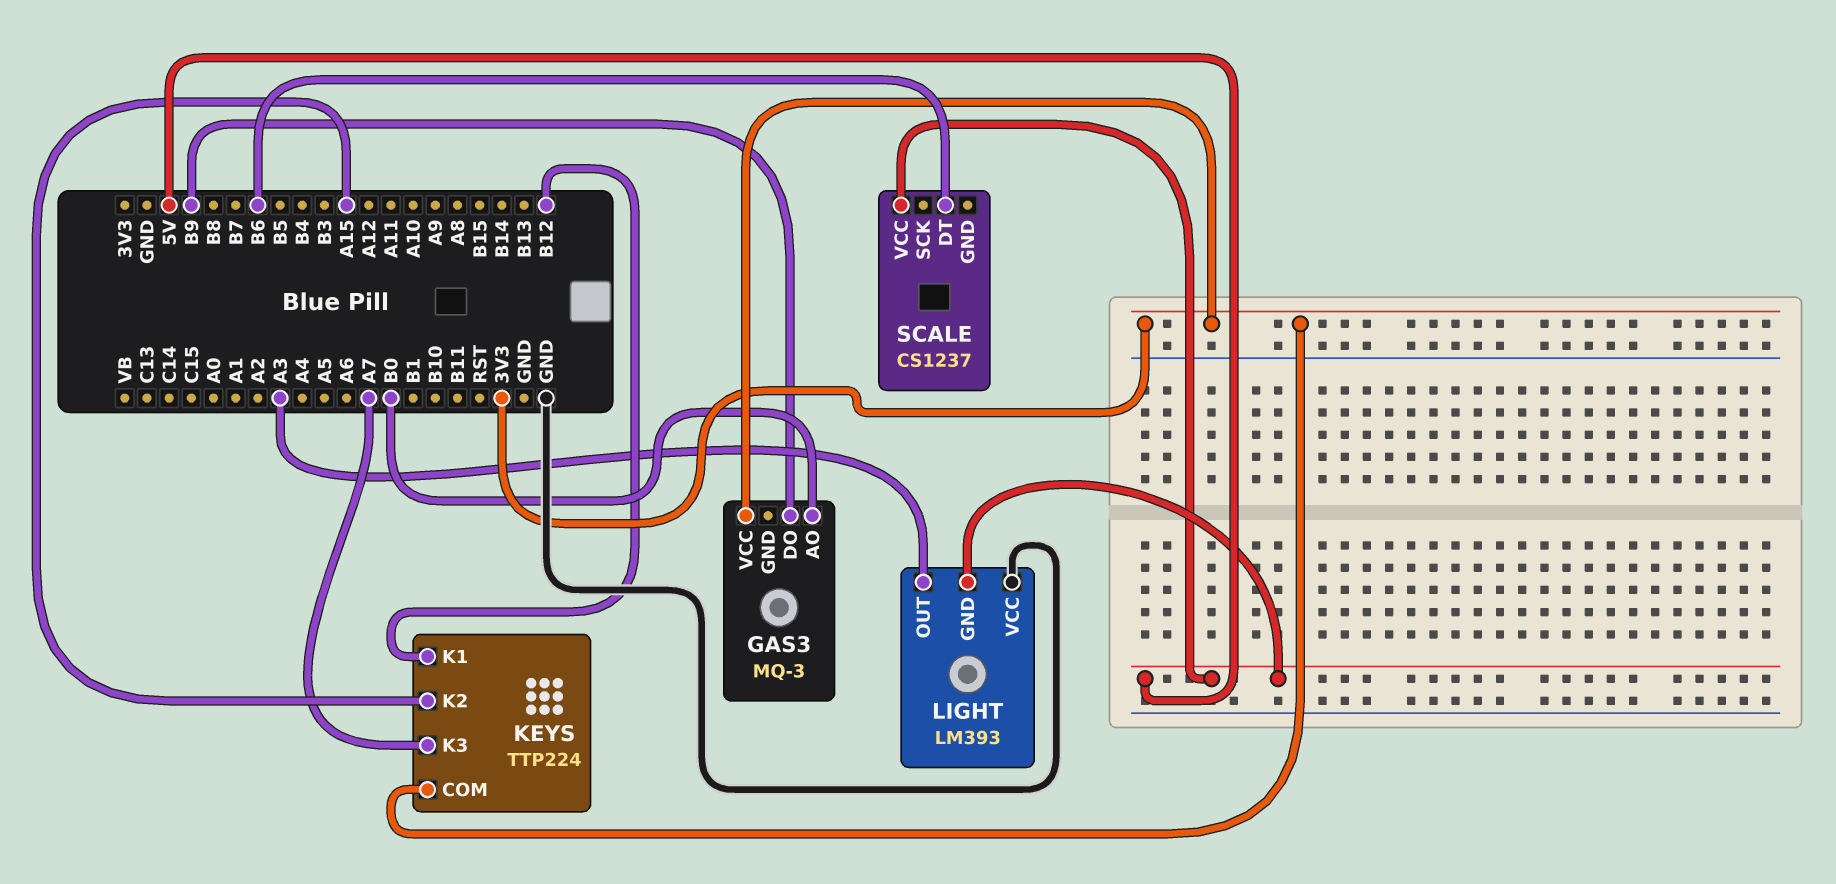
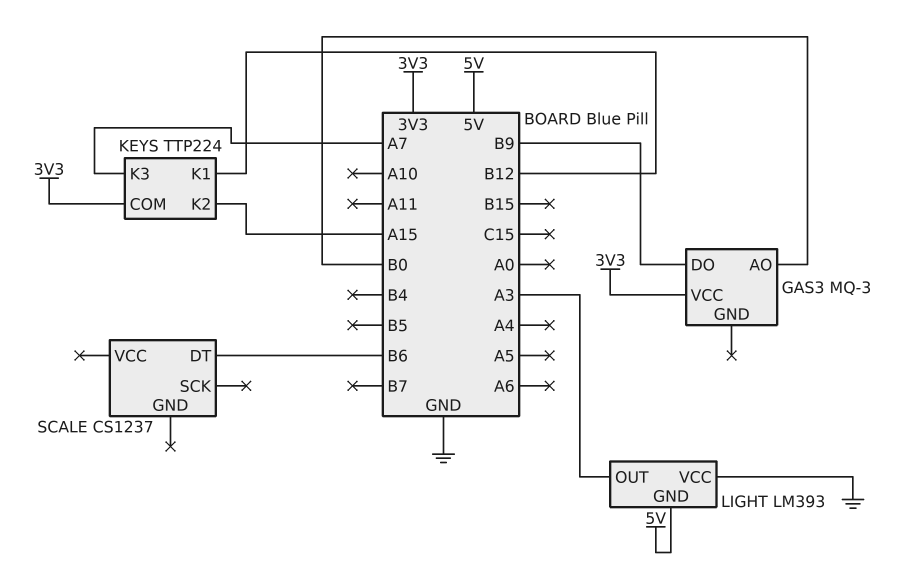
SCALE pin VCC: 5V -> none

